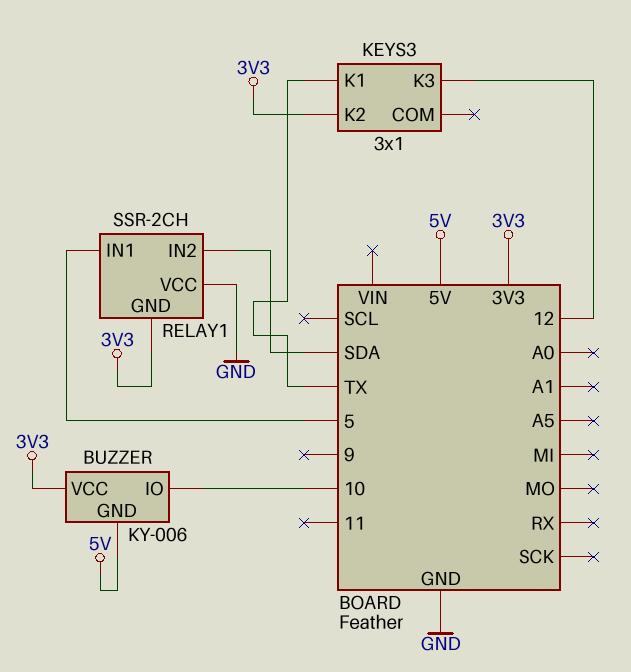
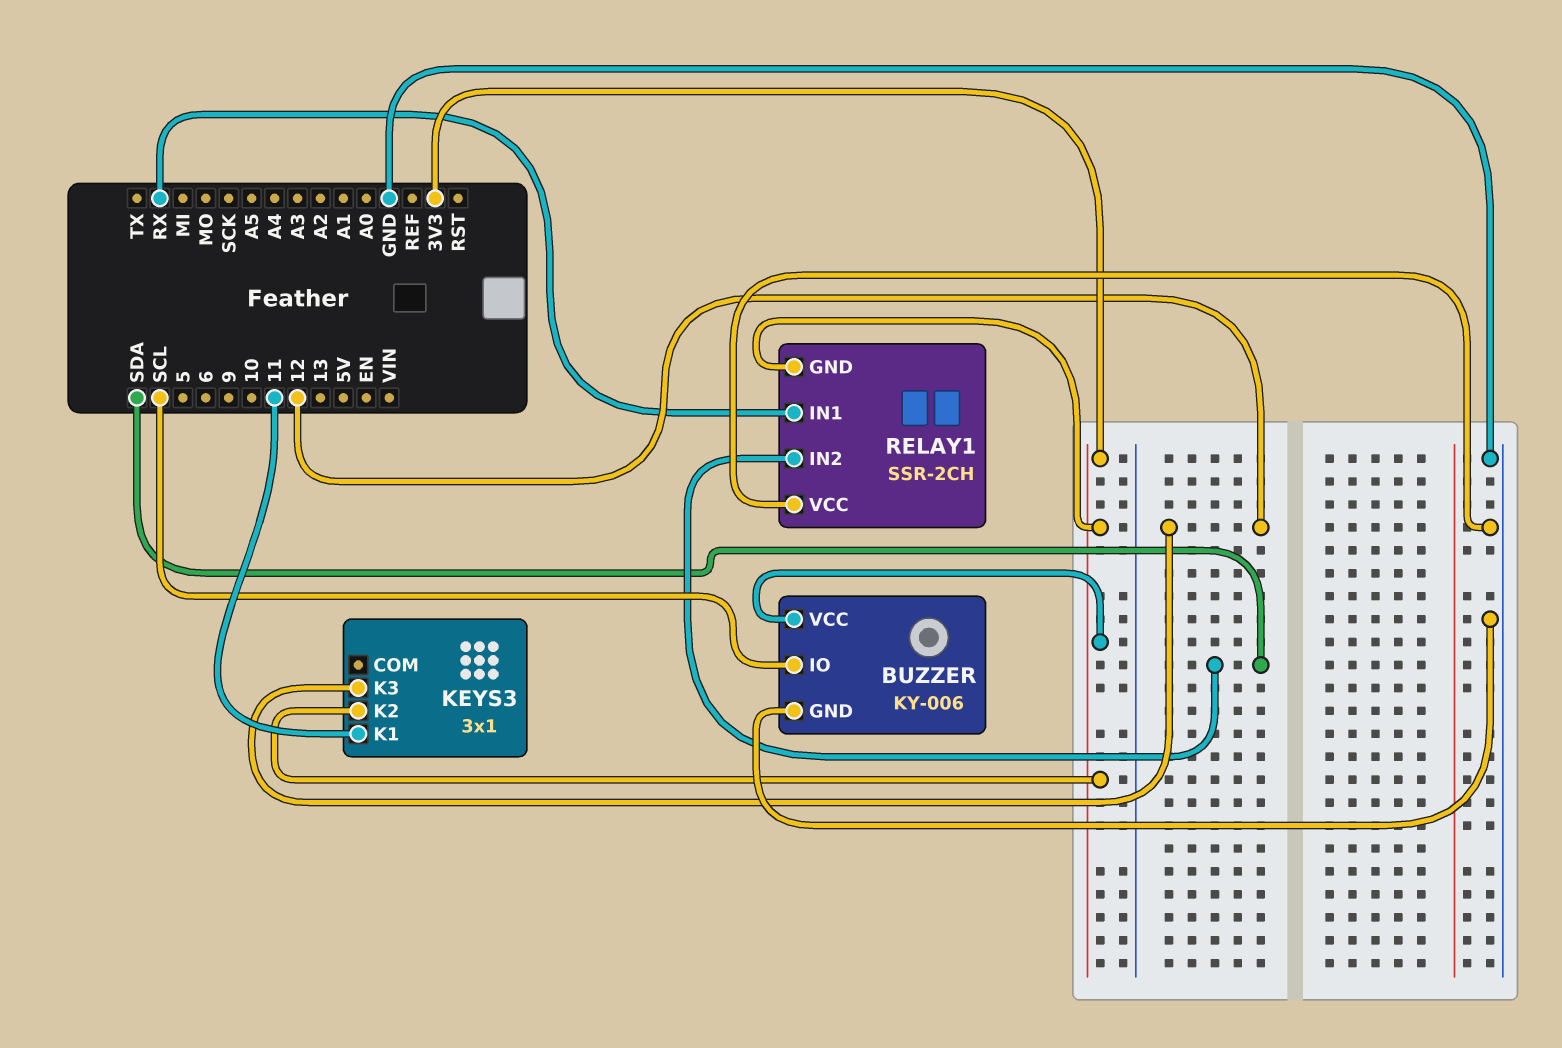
BUZZER pin GND: 5V -> GND
BUZZER pin IO: 10 -> SCL
KEYS3 pin K1: TX -> 11
RELAY1 pin IN1: 5 -> RX

